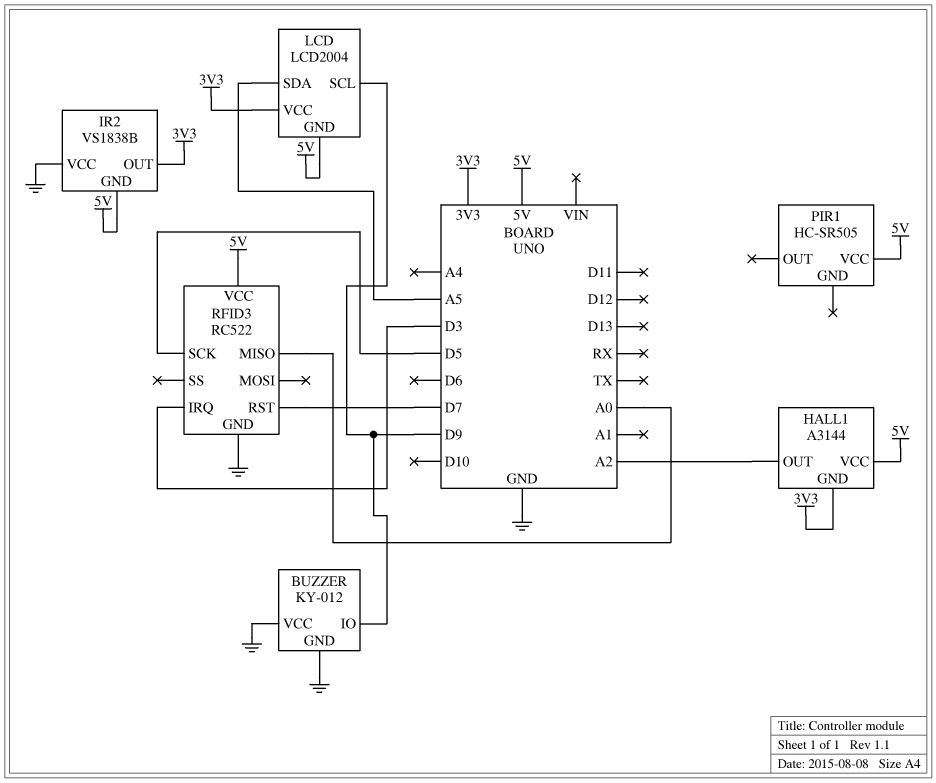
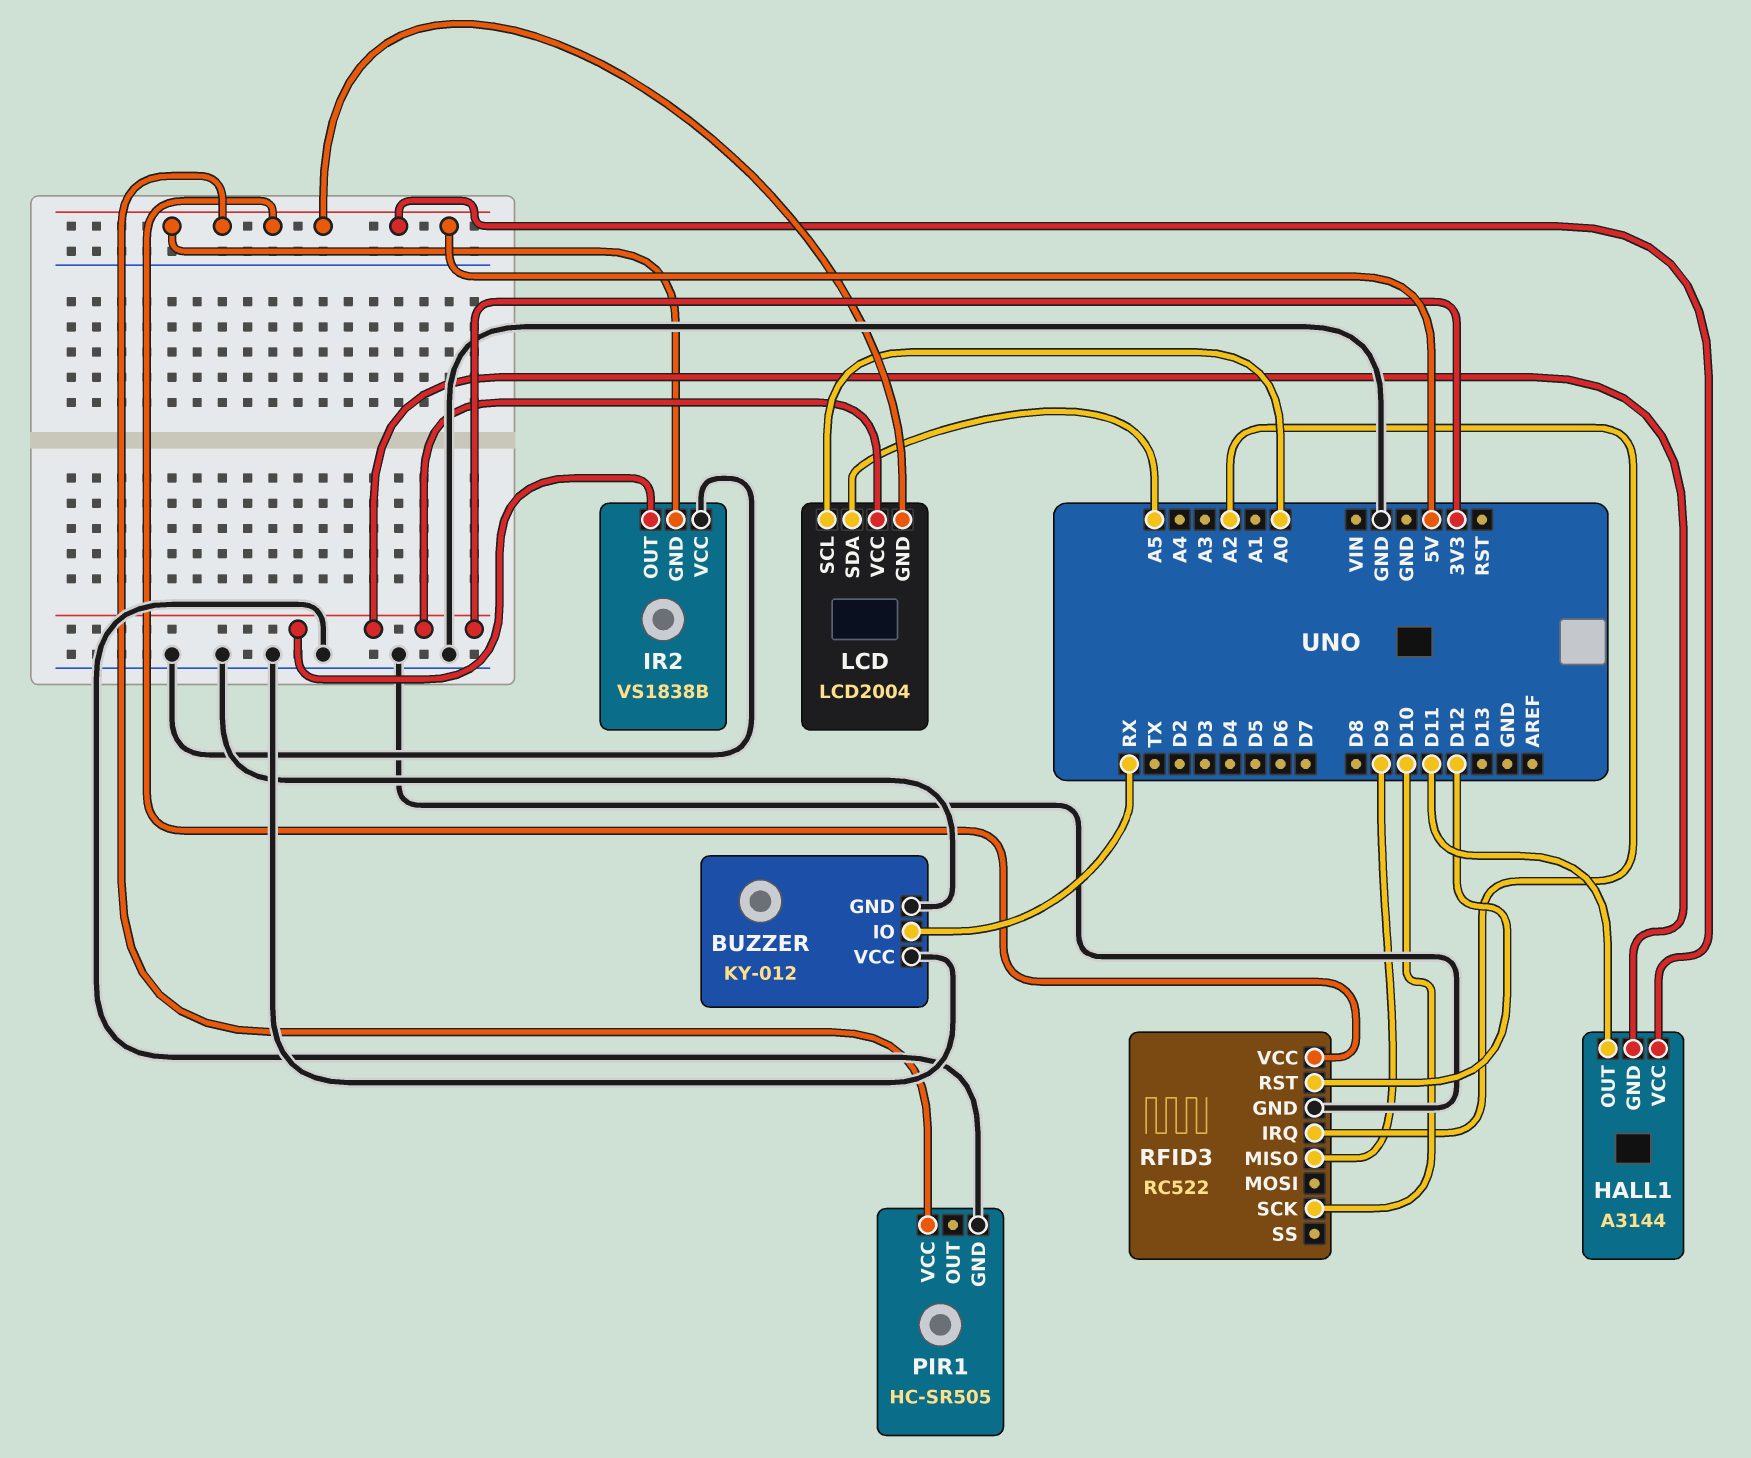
BUZZER pin IO: D9 -> RX
HALL1 pin OUT: A2 -> D11
LCD pin SCL: D9 -> A0
PIR1 pin GND: none -> GND
RFID3 pin IRQ: D3 -> A2
RFID3 pin MISO: A0 -> D9
RFID3 pin RST: D7 -> D12
RFID3 pin SCK: D5 -> D10

